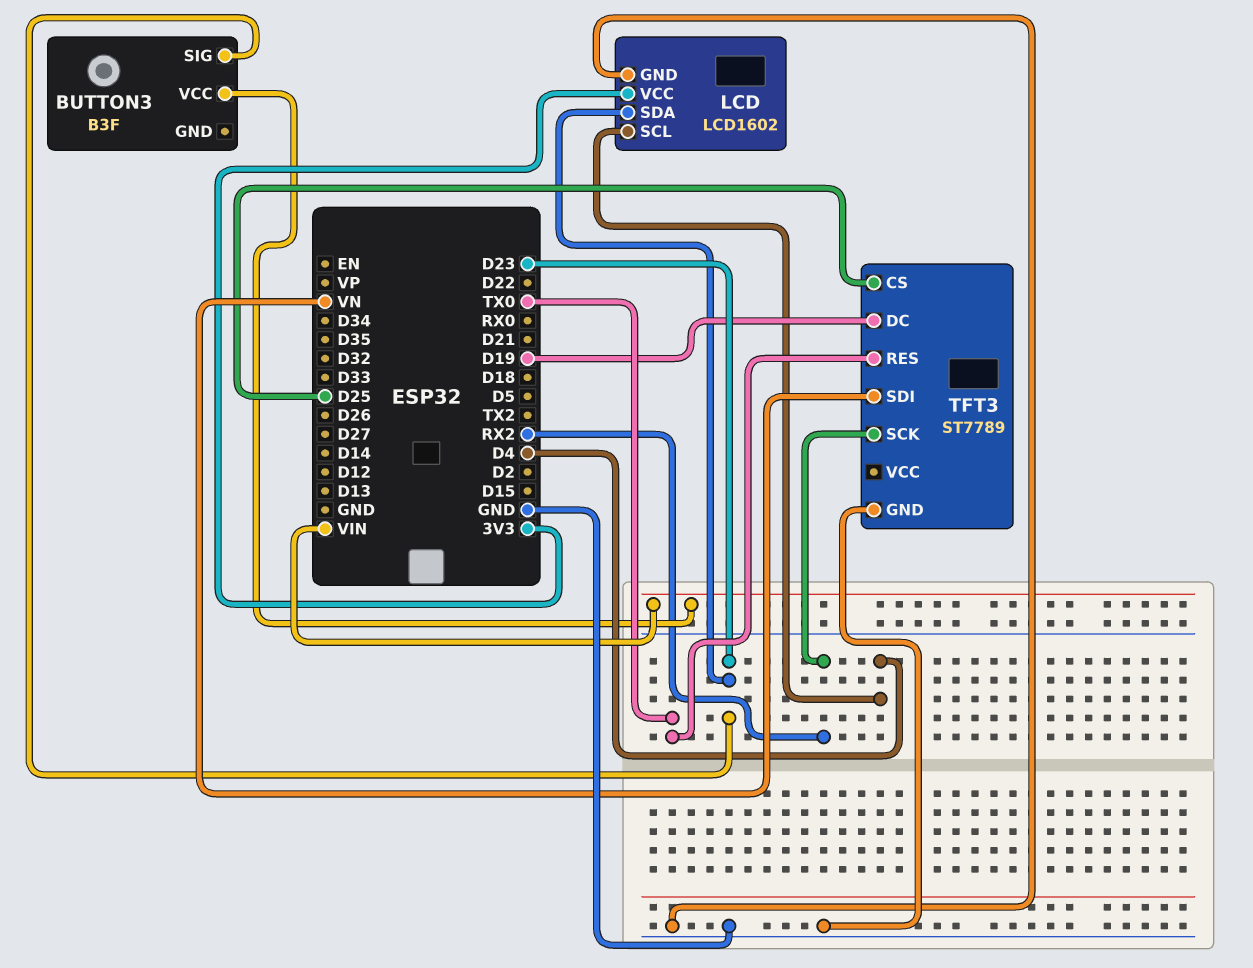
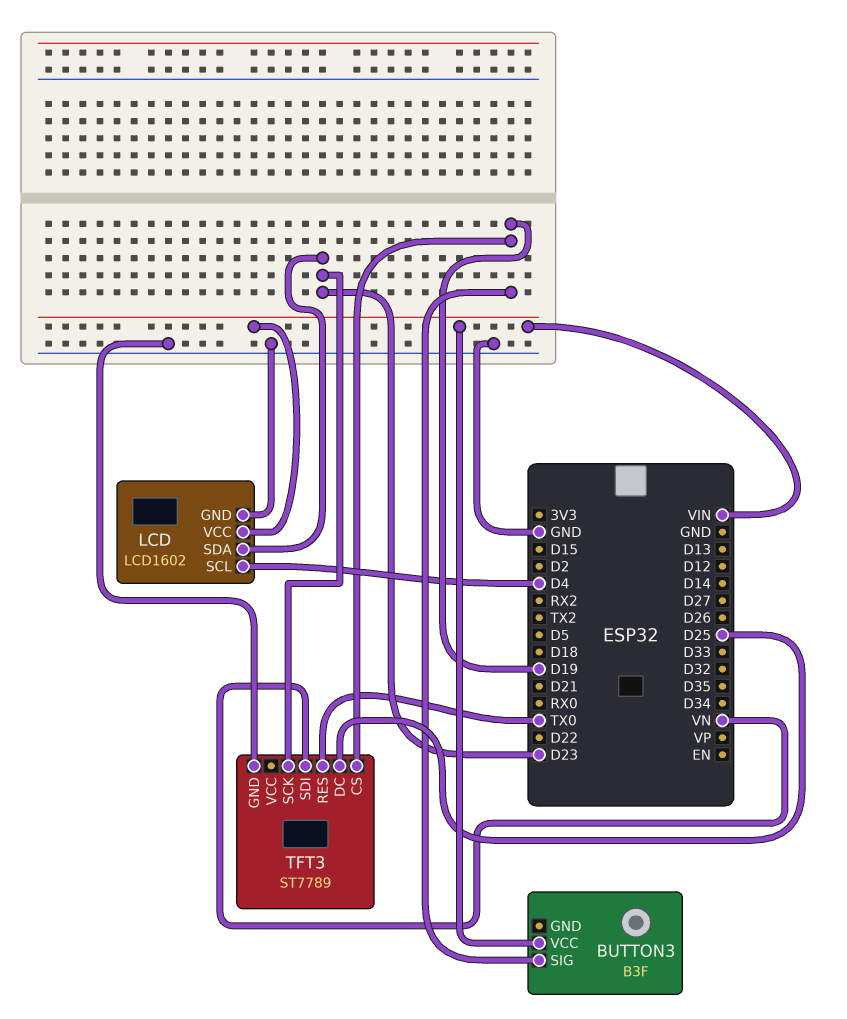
BUTTON3 pin SIG: D23 -> D19
LCD pin VCC: 3V3 -> VIN
TFT3 pin CS: D25 -> D19
TFT3 pin DC: D19 -> D25
TFT3 pin SCK: RX2 -> D23

